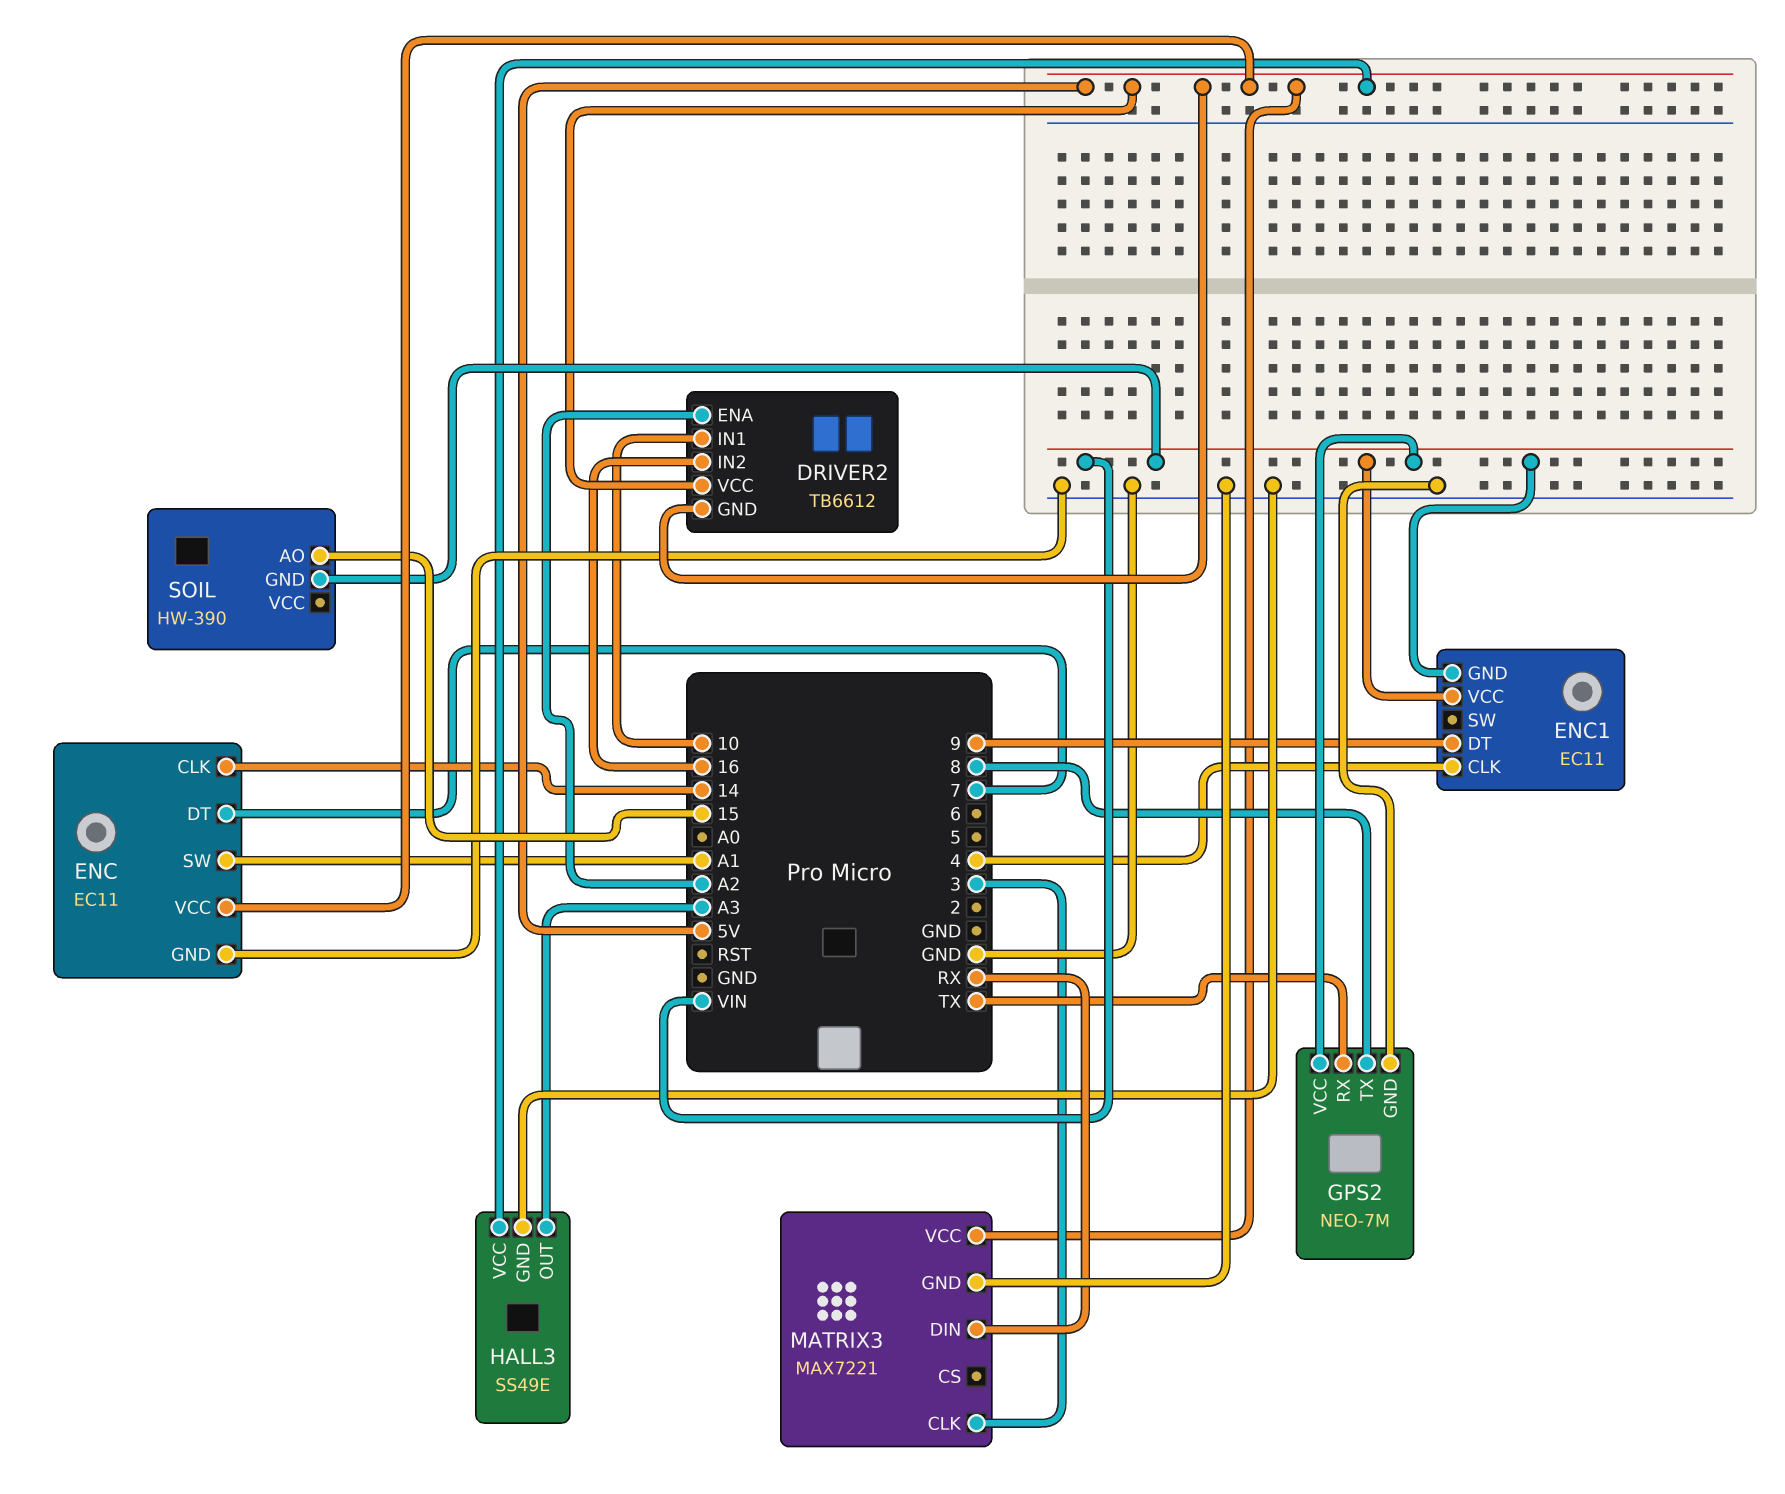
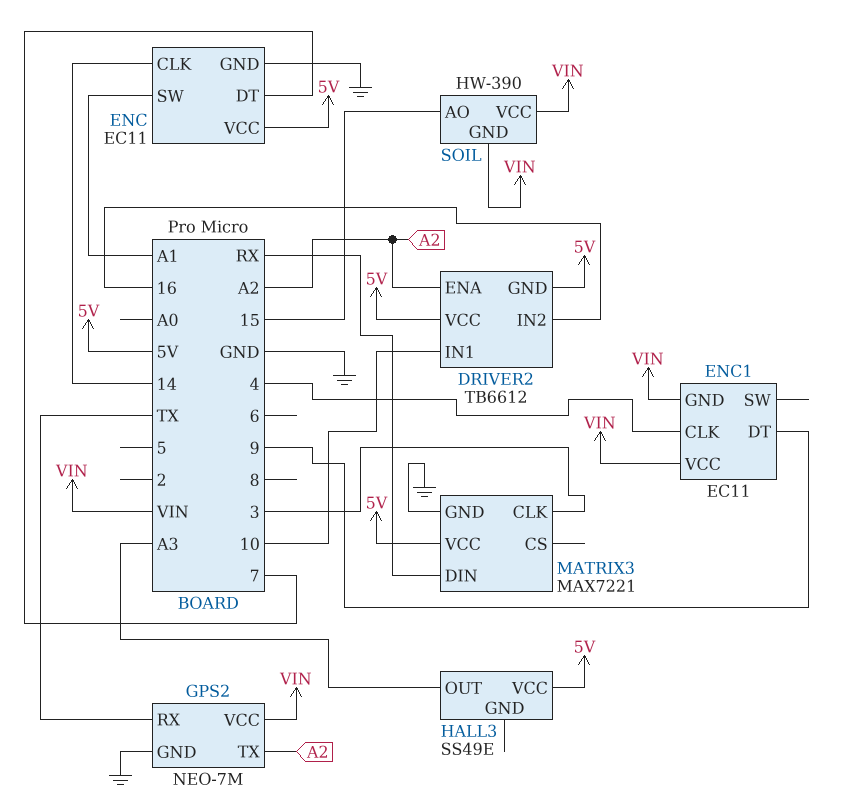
GPS2 pin TX: 8 -> A2
HALL3 pin GND: GND -> none
SOIL pin VCC: none -> VIN

